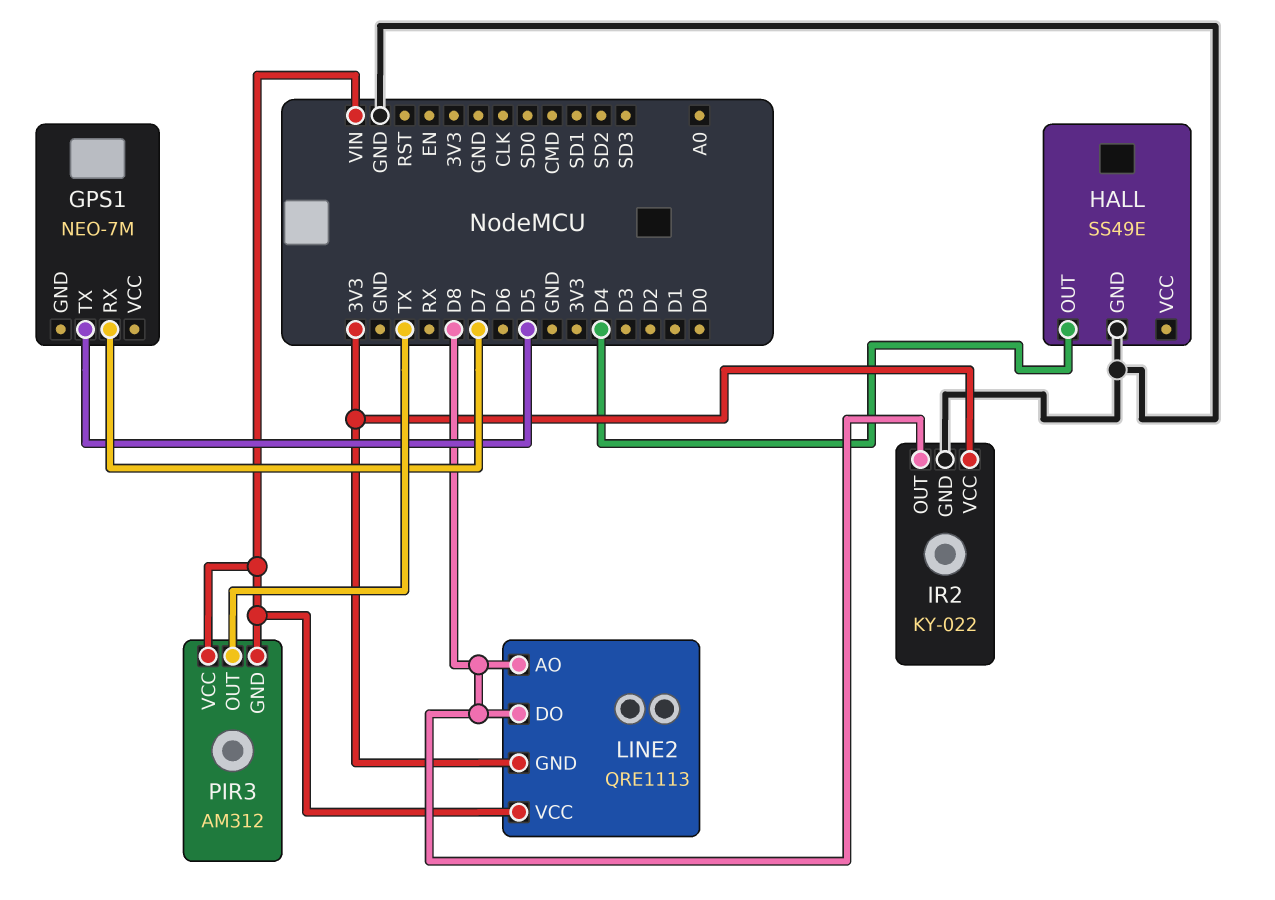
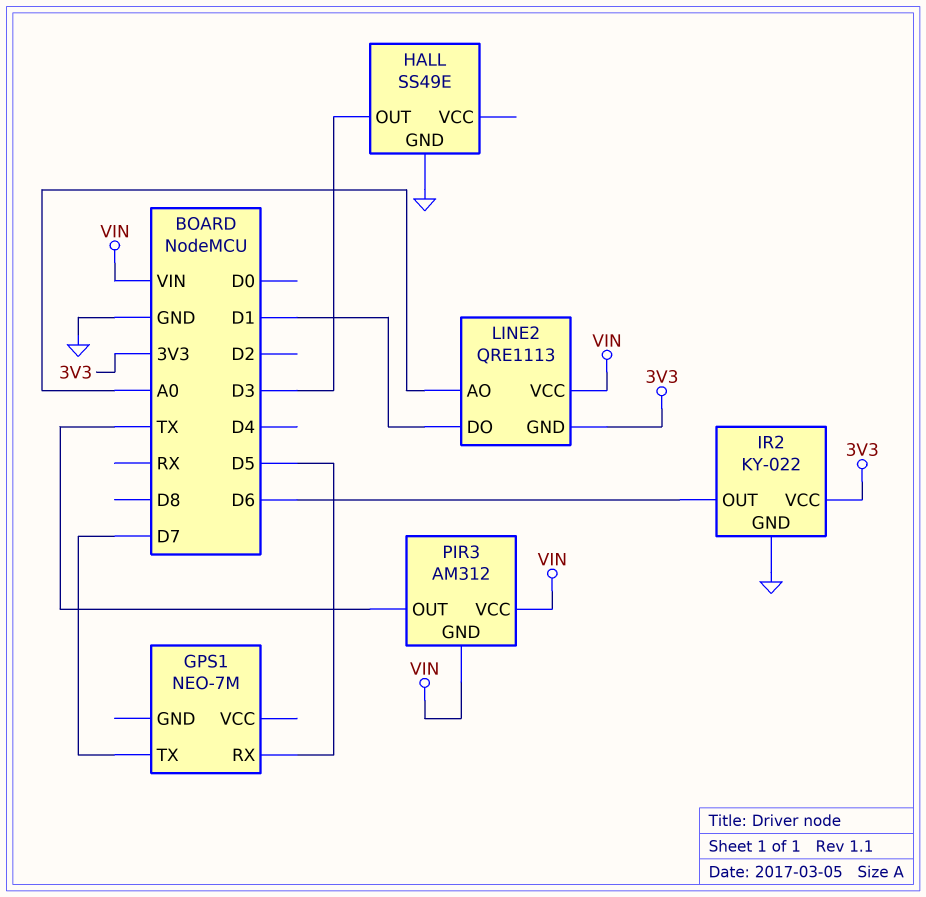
GPS1 pin RX: D7 -> D5
GPS1 pin TX: D5 -> D7
HALL pin OUT: D4 -> D3
IR2 pin OUT: D8 -> D6
LINE2 pin AO: D8 -> A0
LINE2 pin DO: D8 -> D1

